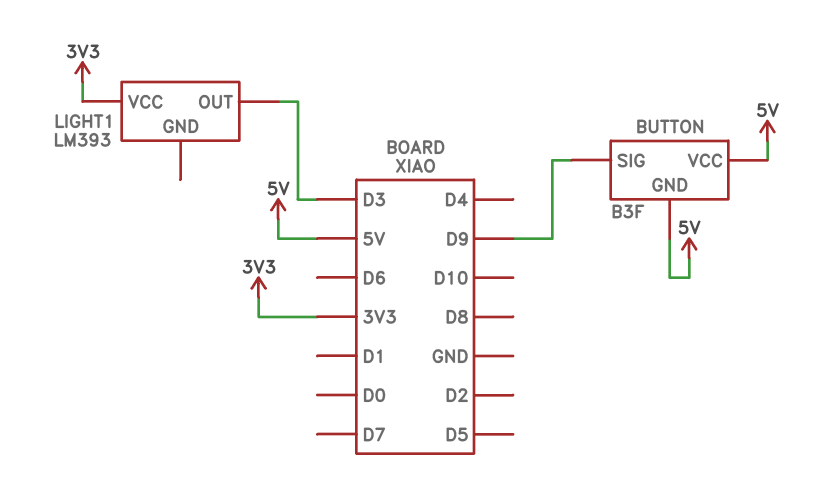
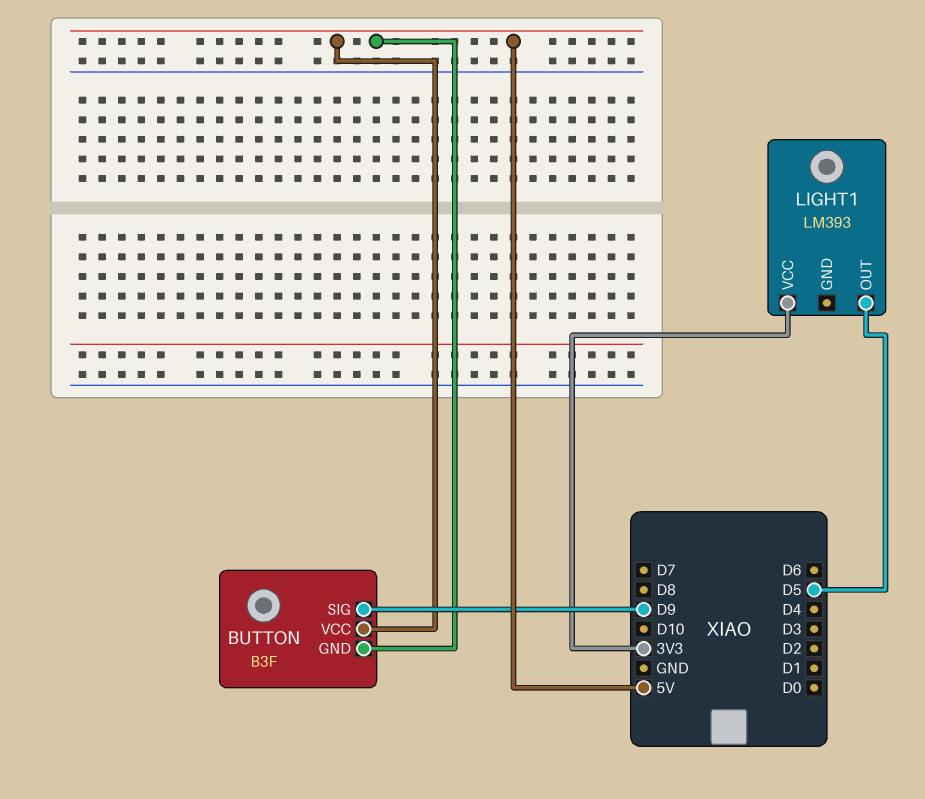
LIGHT1 pin OUT: D3 -> D5

